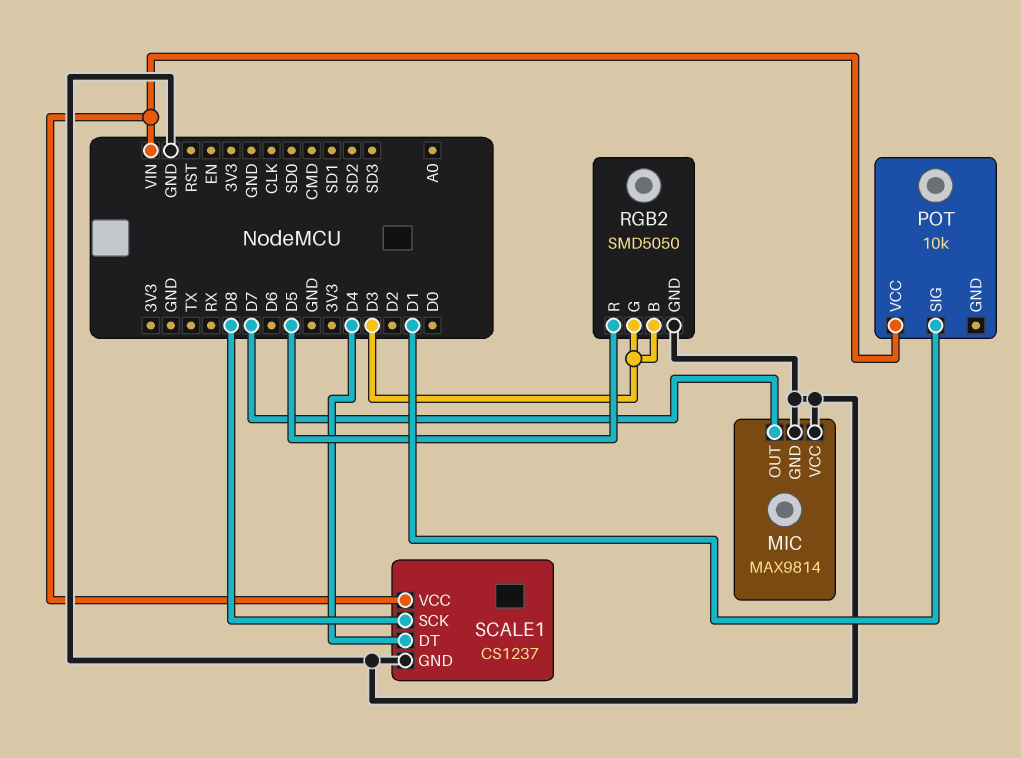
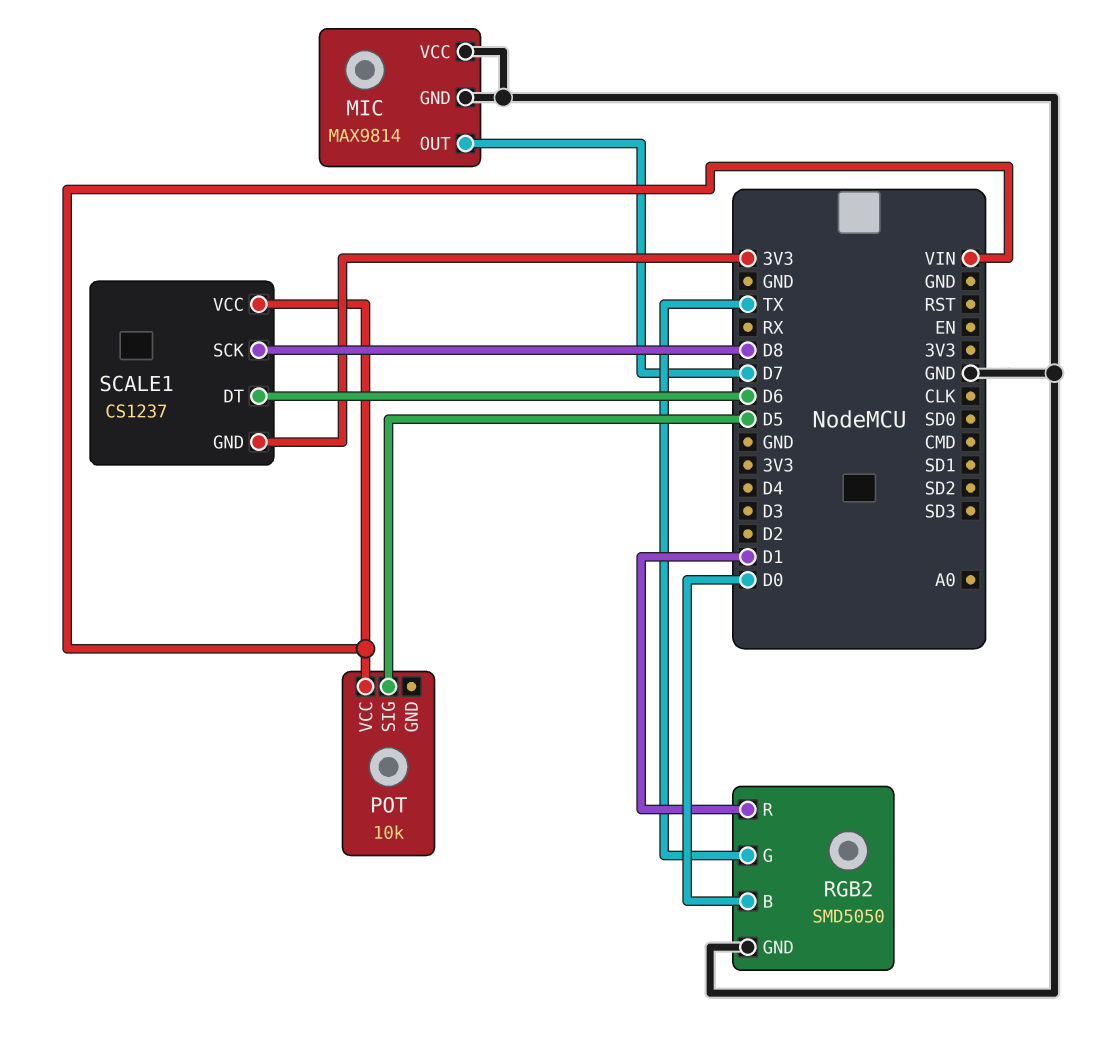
POT pin SIG: D1 -> D5
RGB2 pin B: D3 -> D0
RGB2 pin G: D3 -> TX
RGB2 pin R: D5 -> D1
SCALE1 pin DT: D4 -> D6
SCALE1 pin GND: GND -> 3V3

